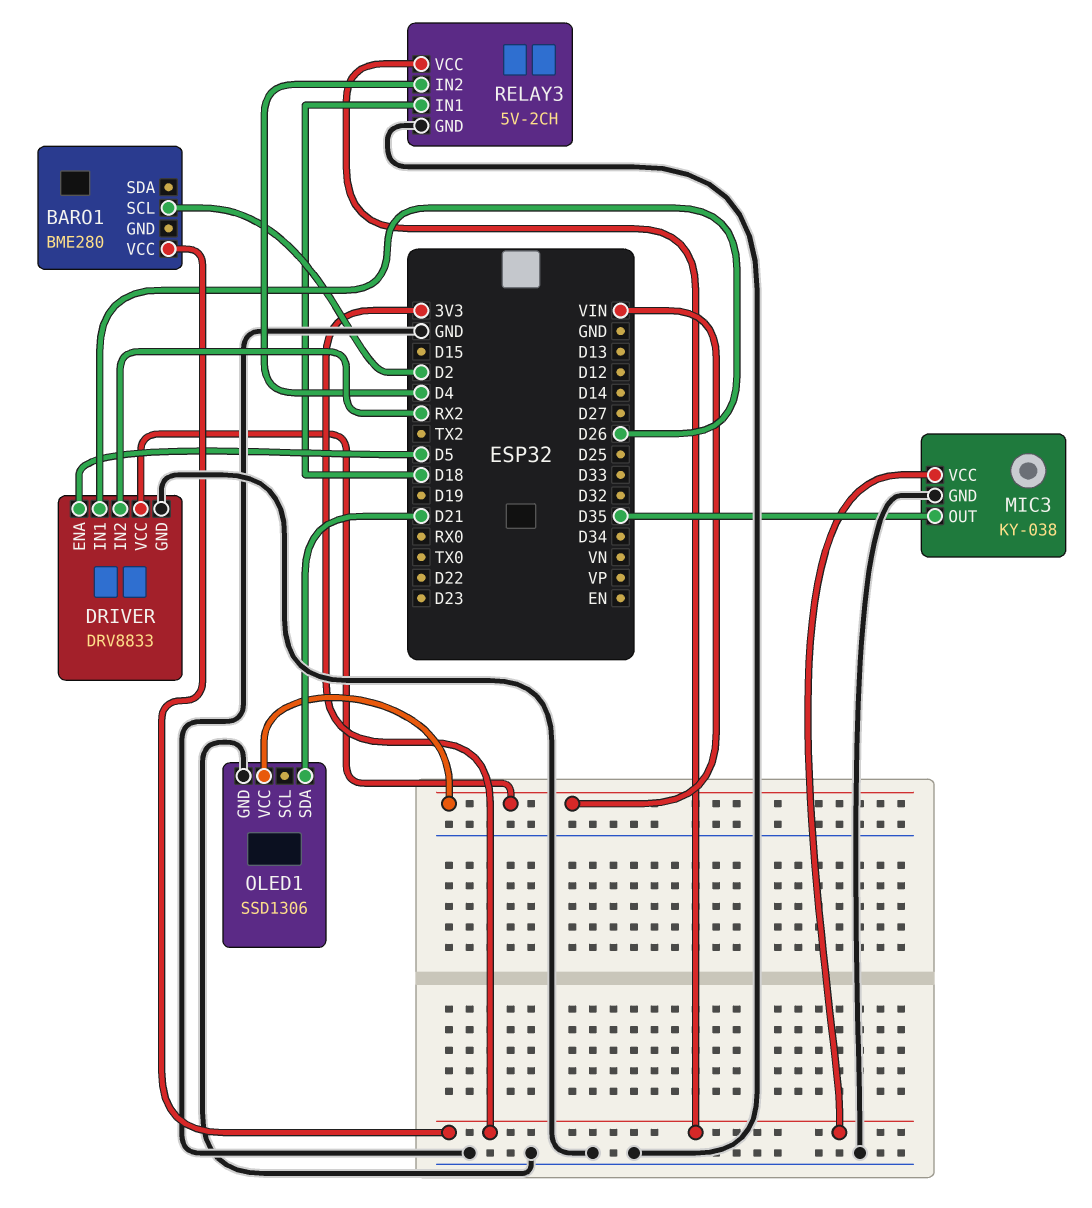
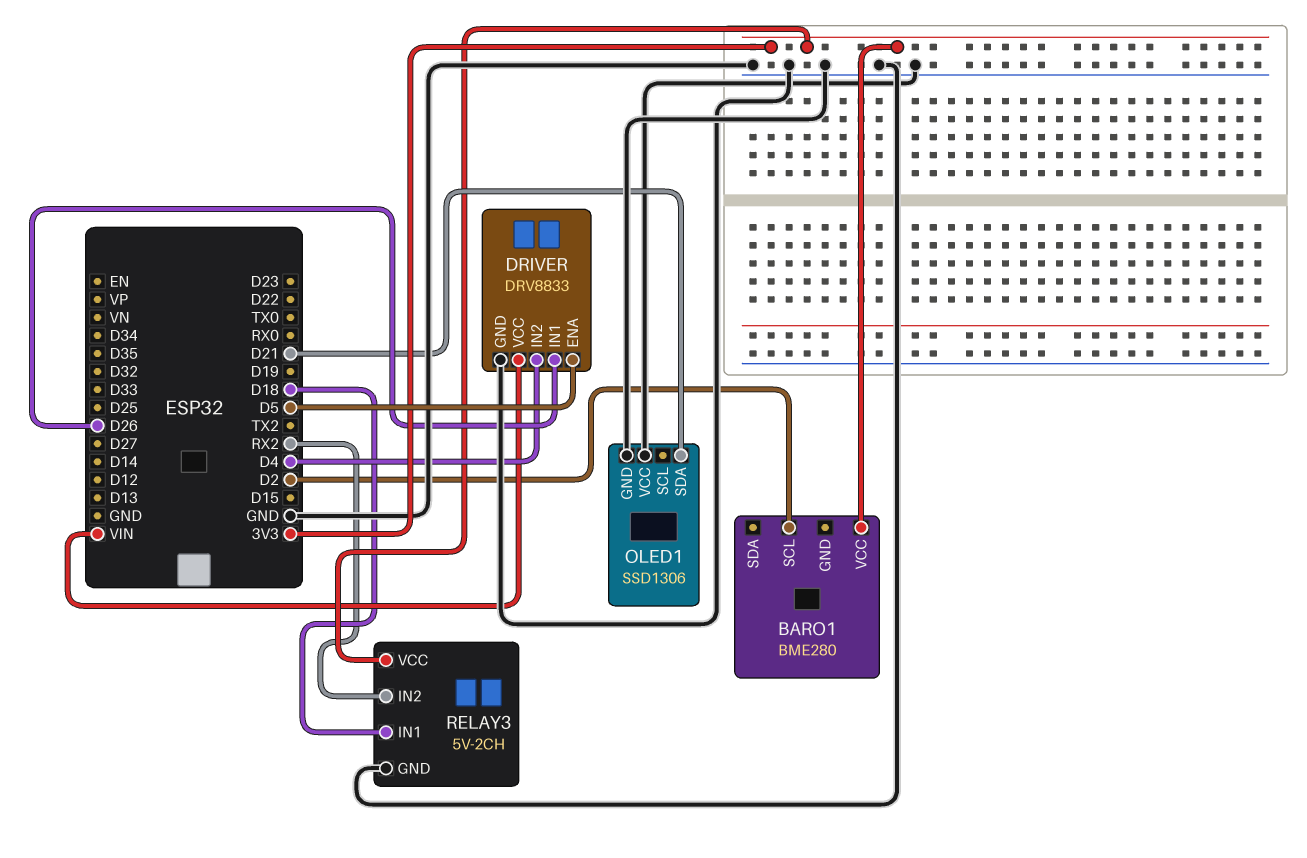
DRIVER pin IN2: RX2 -> D4
MIC3: KY-038 -> none
MIC3 pin GND: GND -> none
MIC3 pin OUT: D35 -> none
MIC3 pin VCC: 3V3 -> none
OLED1 pin VCC: VIN -> GND
RELAY3 pin IN2: D4 -> RX2

